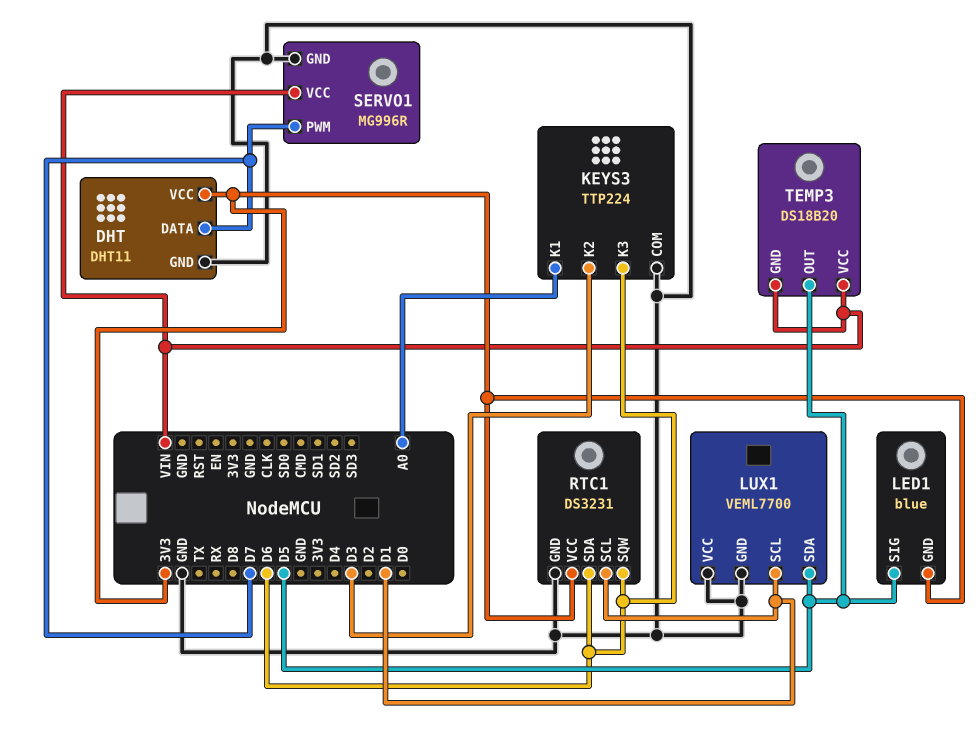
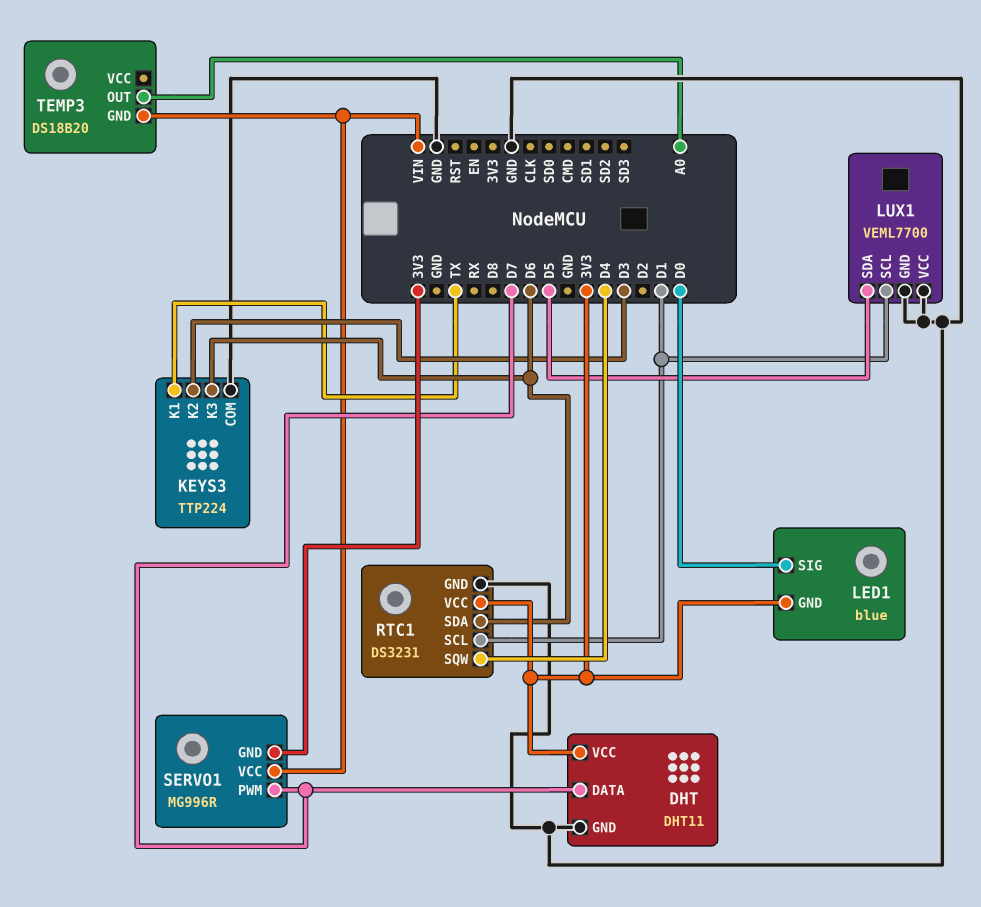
KEYS3 pin K1: A0 -> TX
LED1 pin SIG: D5 -> D0
RTC1 pin SQW: D6 -> D4
SERVO1 pin GND: GND -> 3V3
TEMP3 pin OUT: D5 -> A0
TEMP3 pin VCC: VIN -> none

